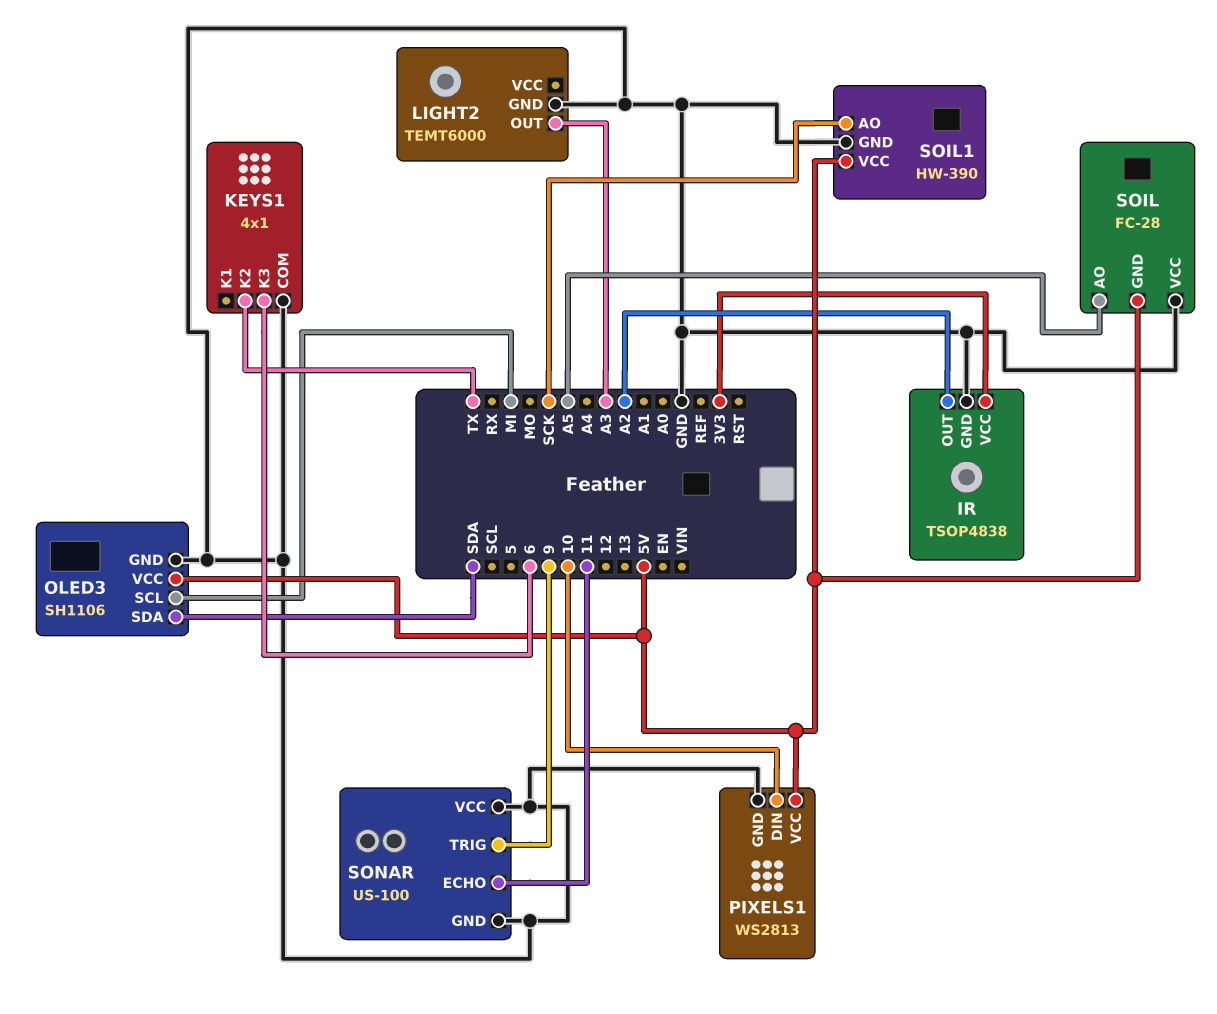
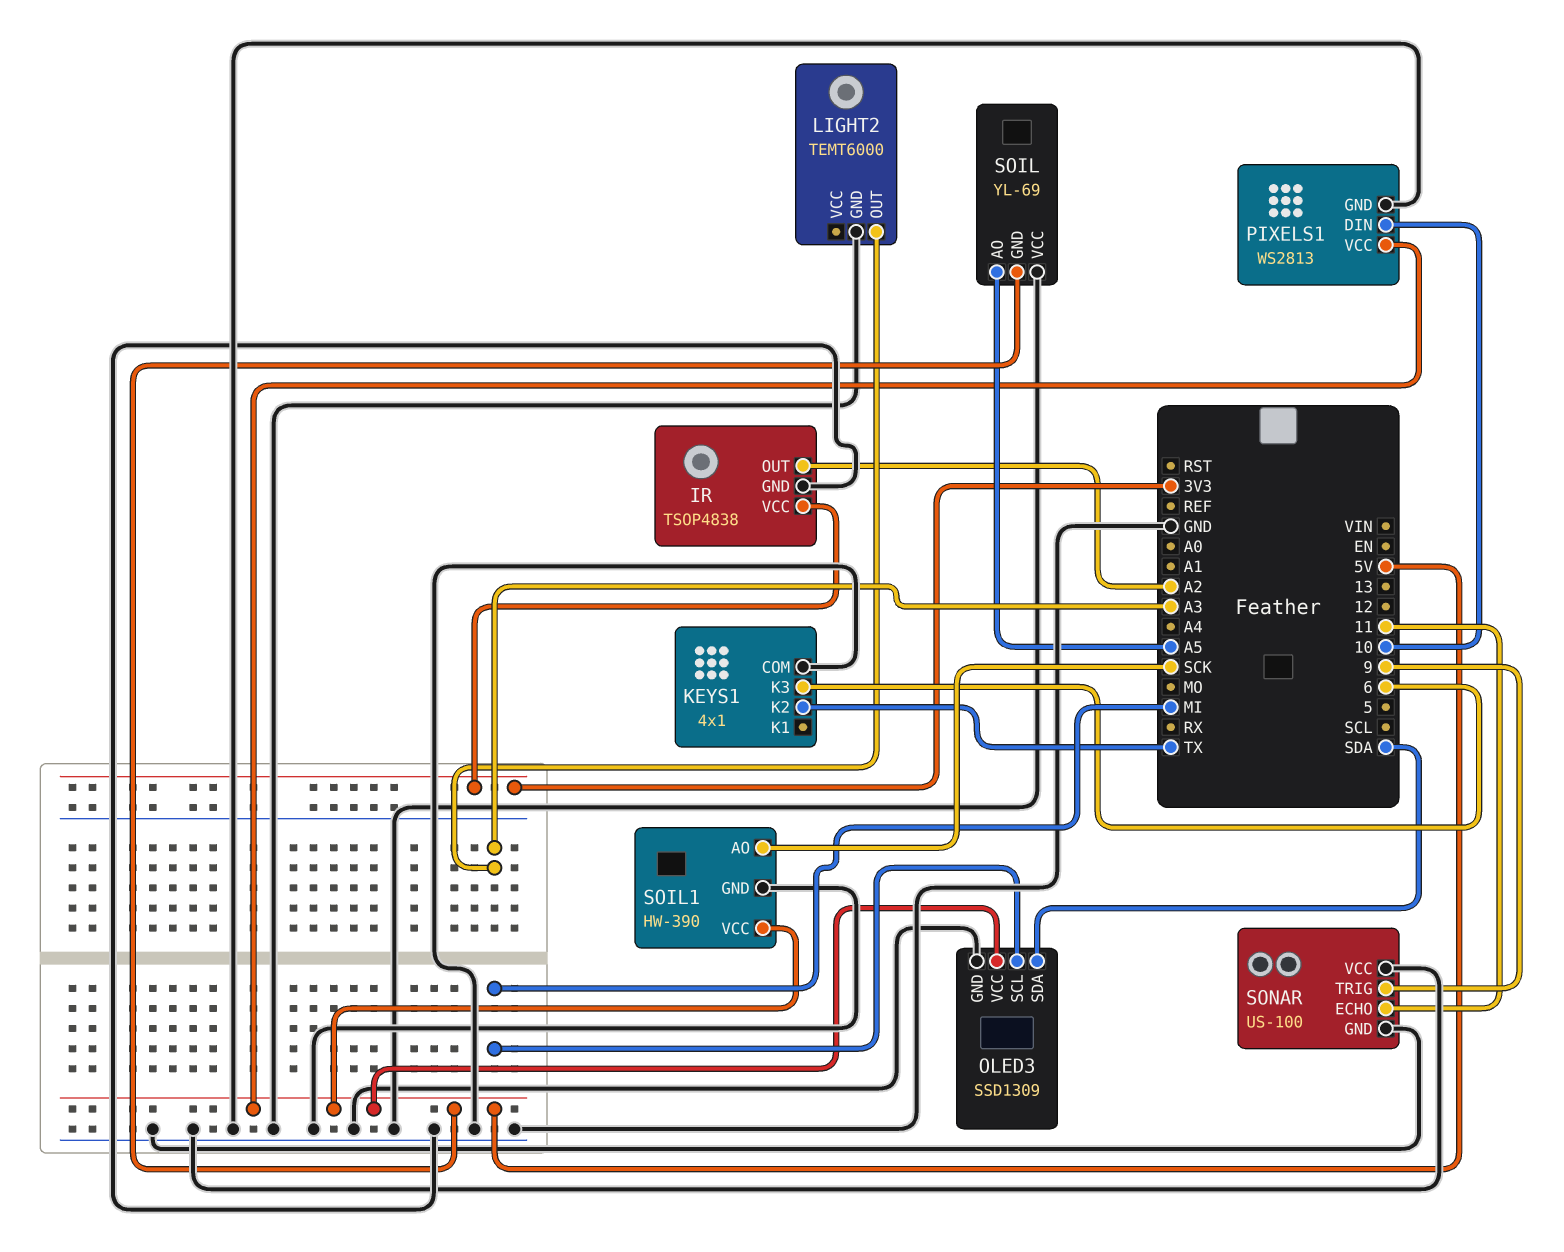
OLED3: SH1106 -> SSD1309
SOIL: FC-28 -> YL-69

